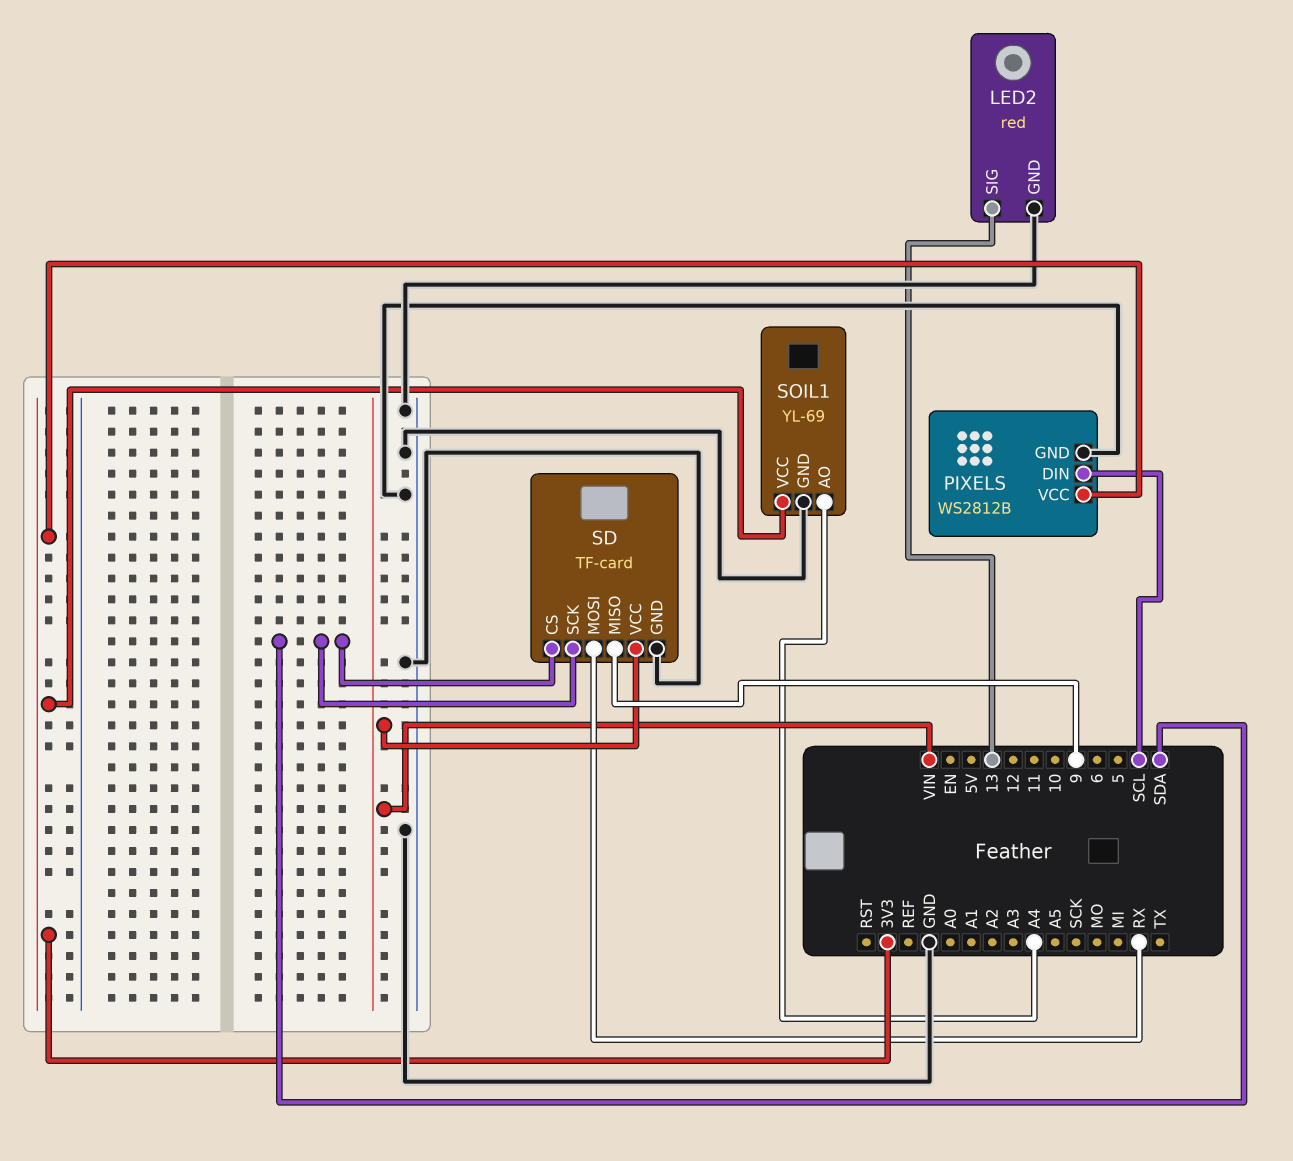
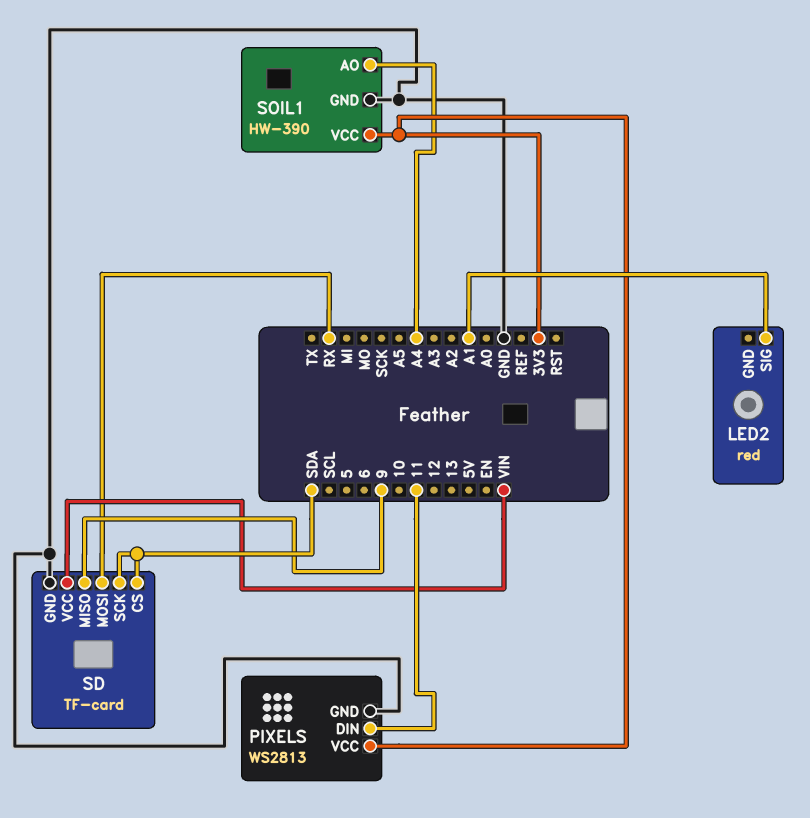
LED2 pin GND: GND -> none
LED2 pin SIG: 13 -> A1
PIXELS: WS2812B -> WS2813
PIXELS pin DIN: SCL -> 11
SOIL1: YL-69 -> HW-390

